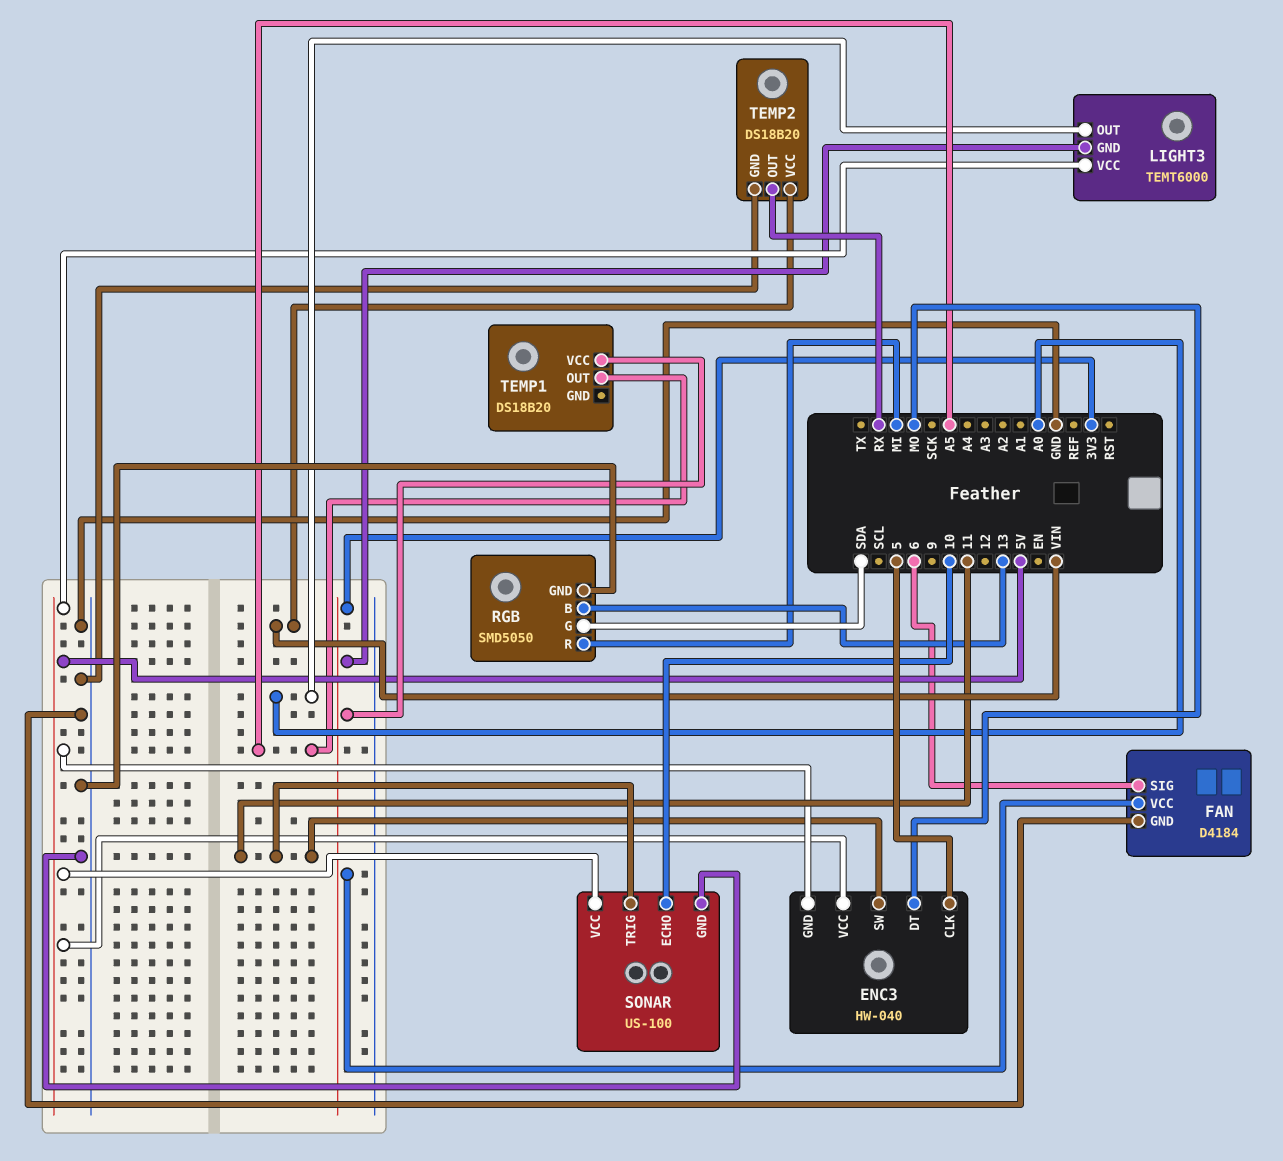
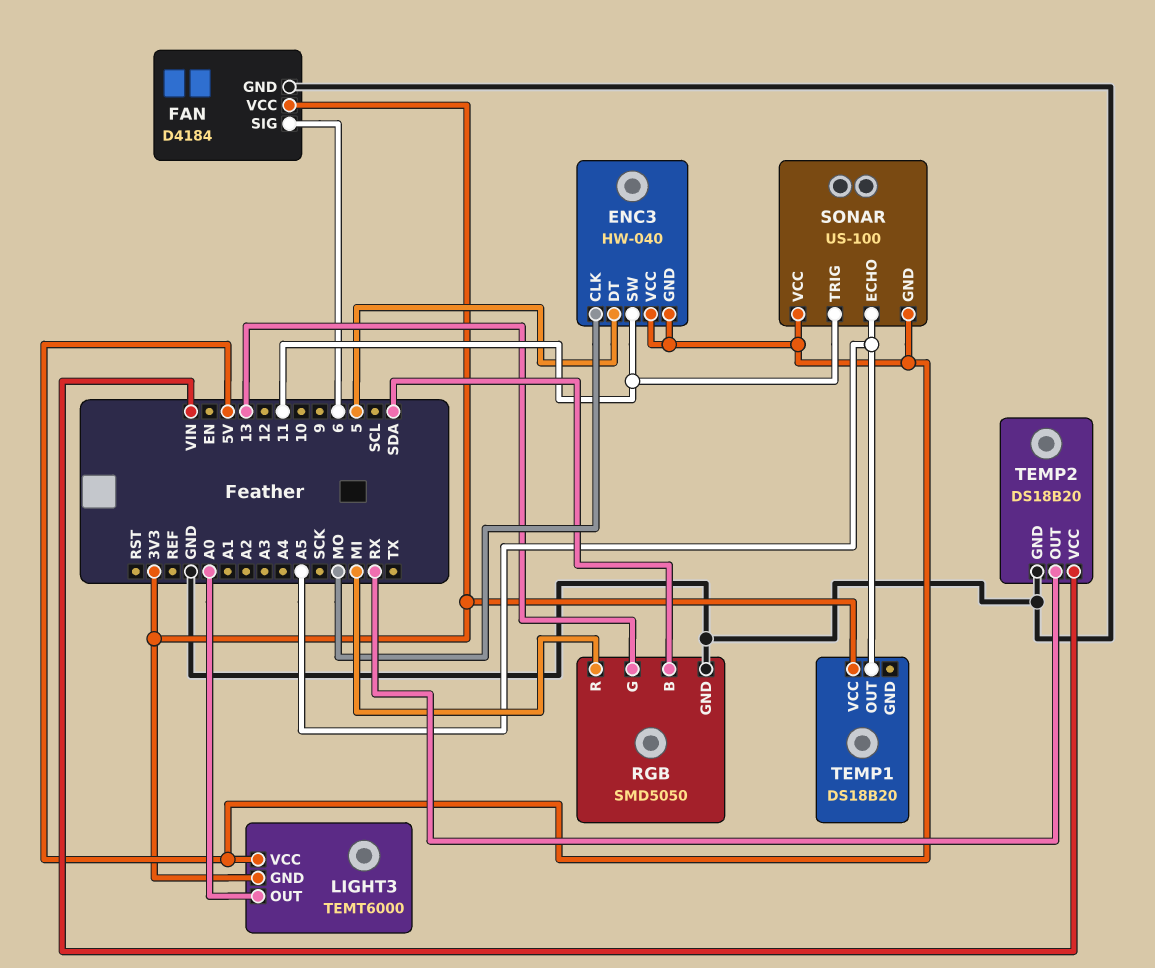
ENC3 pin CLK: 5 -> MO
ENC3 pin DT: MO -> 5
RGB pin B: 13 -> SDA
RGB pin G: SDA -> 13
SONAR pin ECHO: 10 -> A5
SONAR pin GND: GND -> 5V

